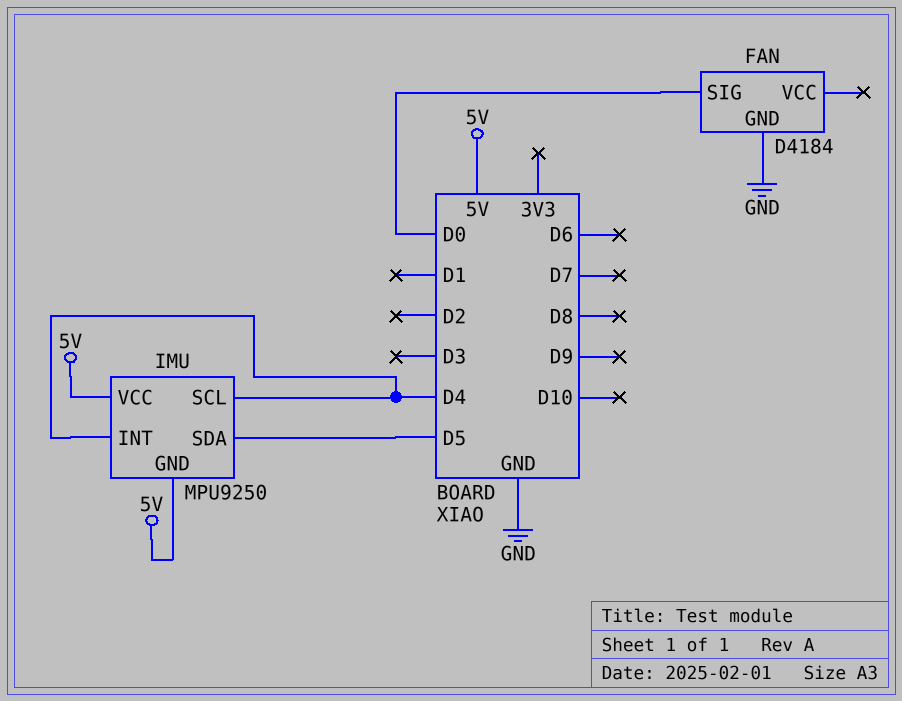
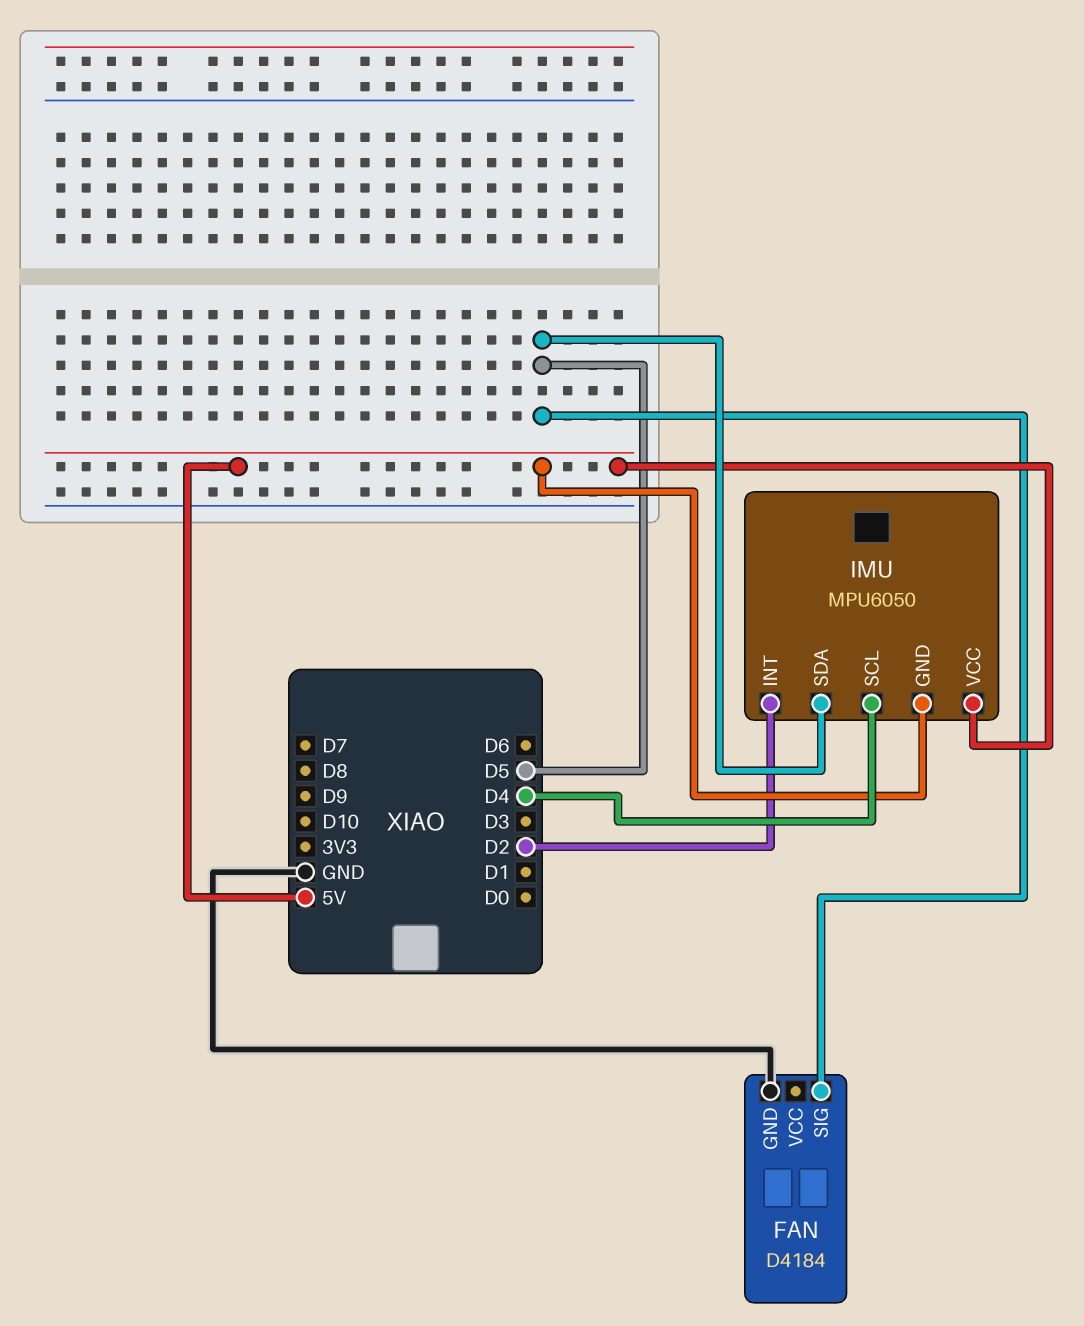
FAN pin SIG: D0 -> D5
IMU: MPU9250 -> MPU6050
IMU pin INT: D4 -> D2

